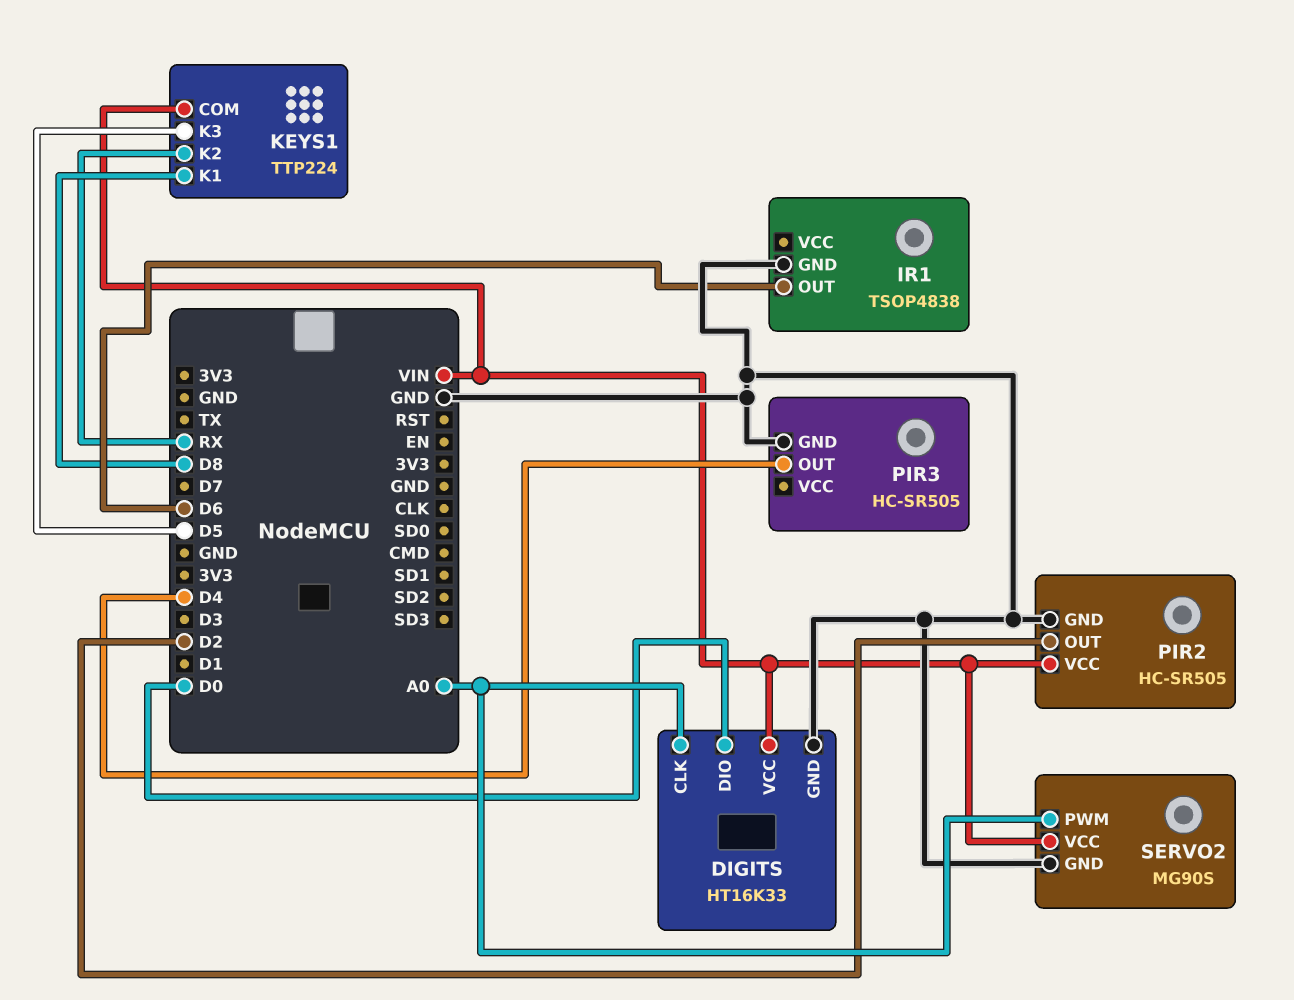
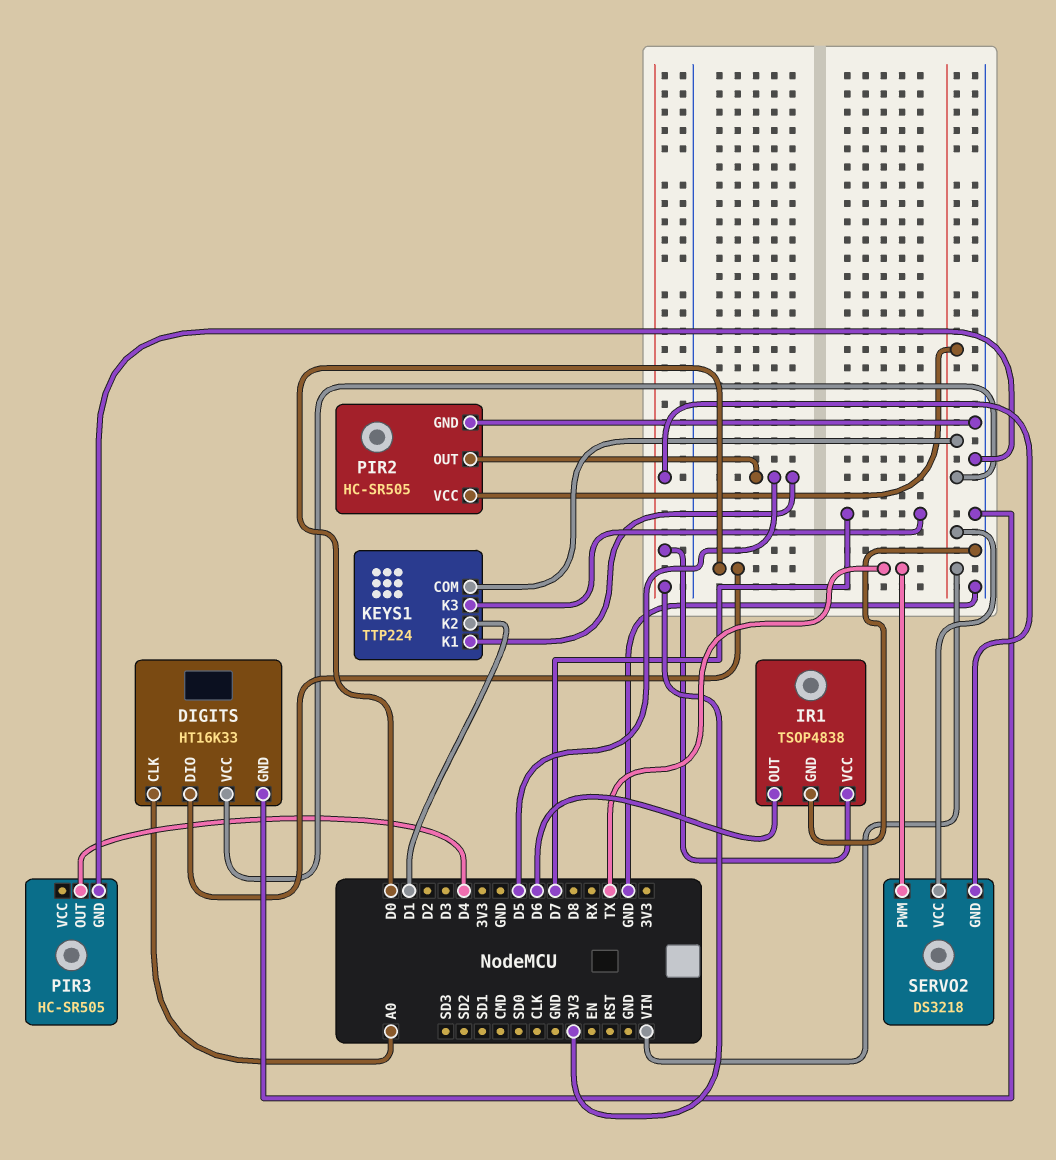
IR1 pin VCC: none -> 3V3
KEYS1 pin K1: D8 -> D5
KEYS1 pin K2: RX -> D1
KEYS1 pin K3: D5 -> D7
PIR2 pin OUT: D2 -> D5
SERVO2: MG90S -> DS3218
SERVO2 pin GND: GND -> 3V3
SERVO2 pin PWM: A0 -> TX

